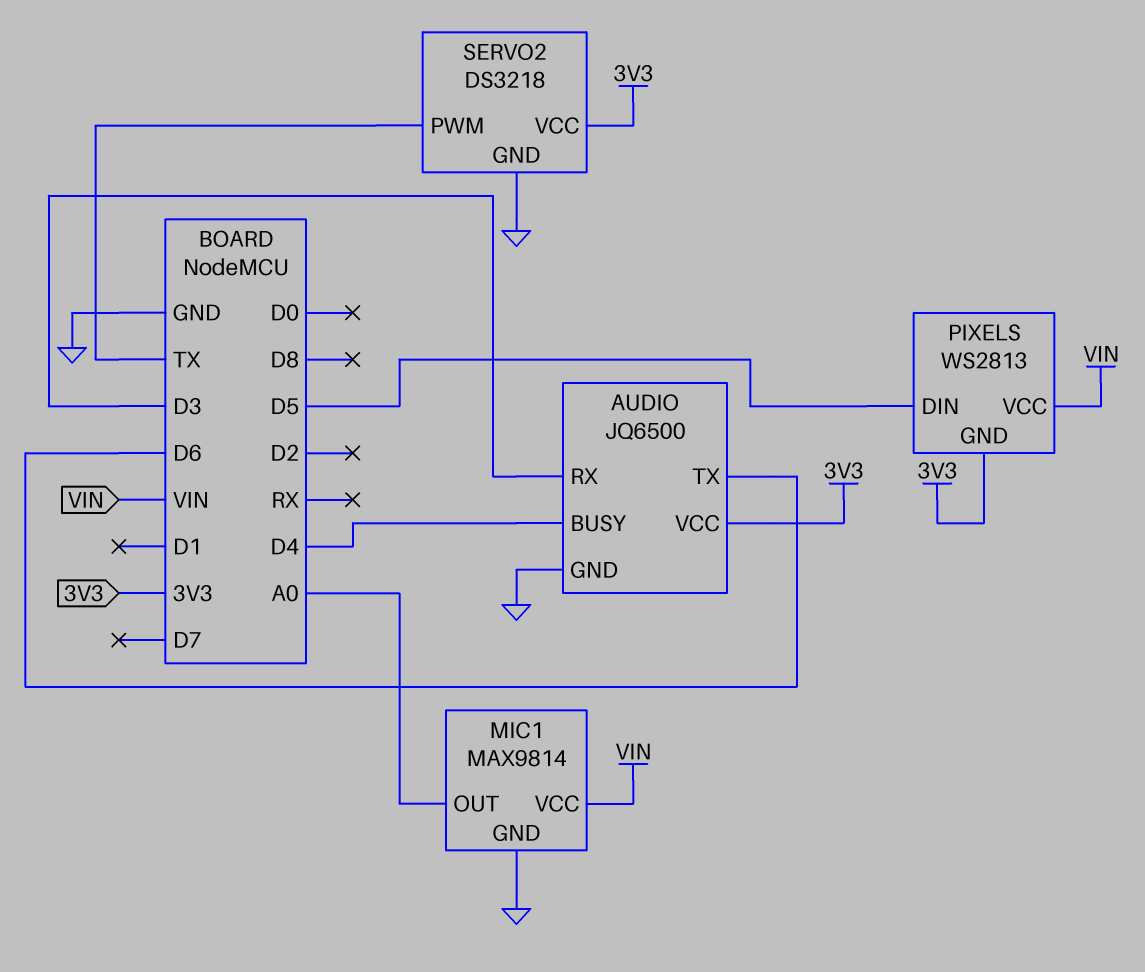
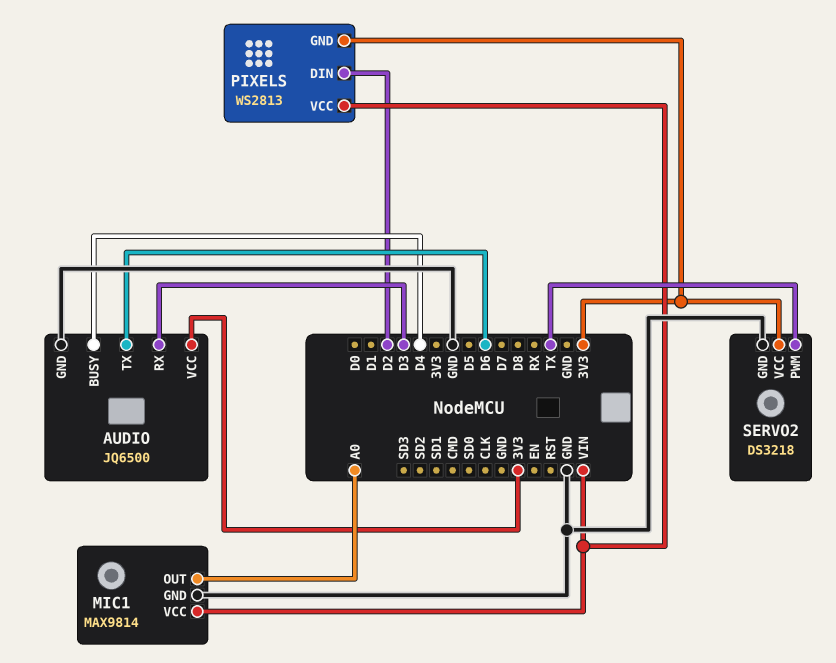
PIXELS pin DIN: D5 -> D2

